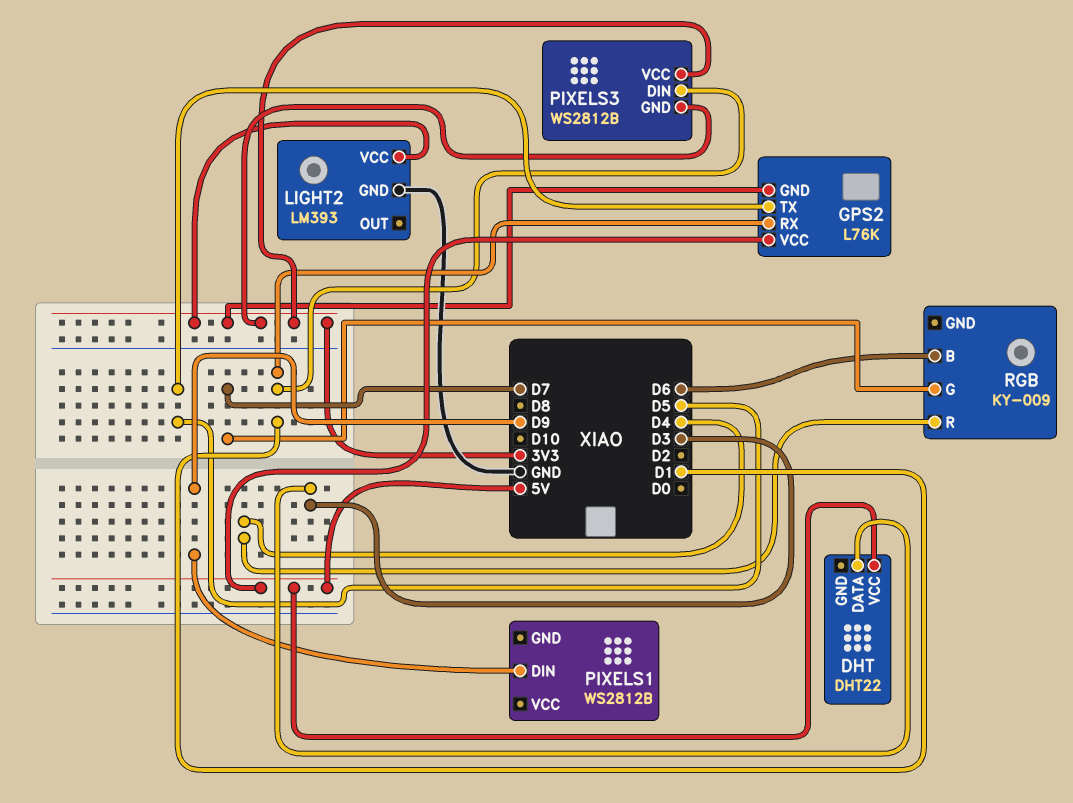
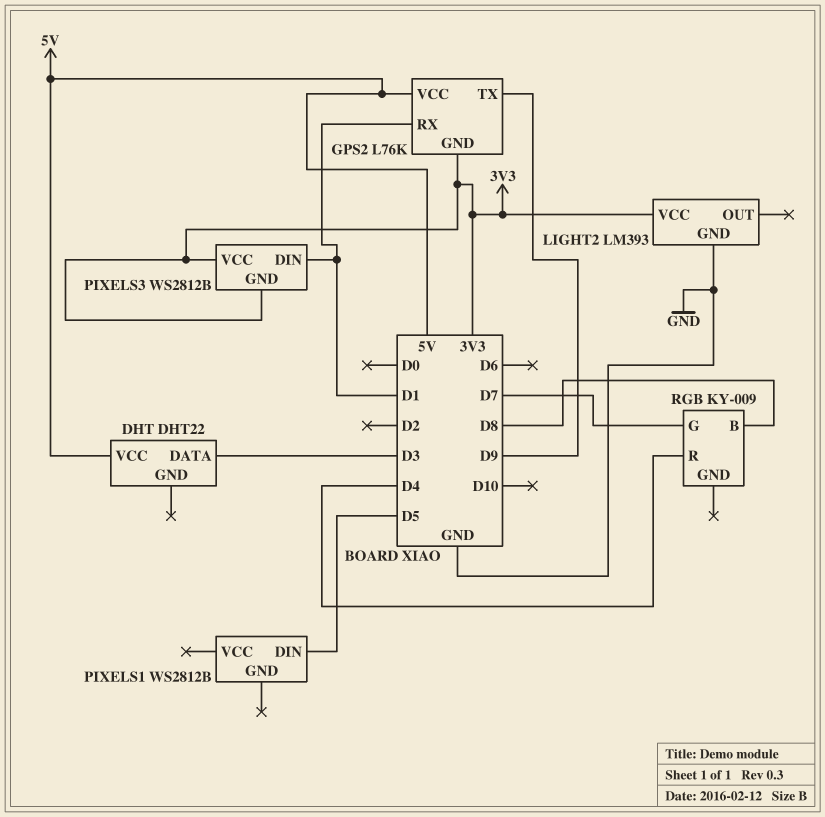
GPS2 pin TX: D5 -> D9
PIXELS1 pin DIN: D9 -> D5
RGB pin B: D6 -> D8

